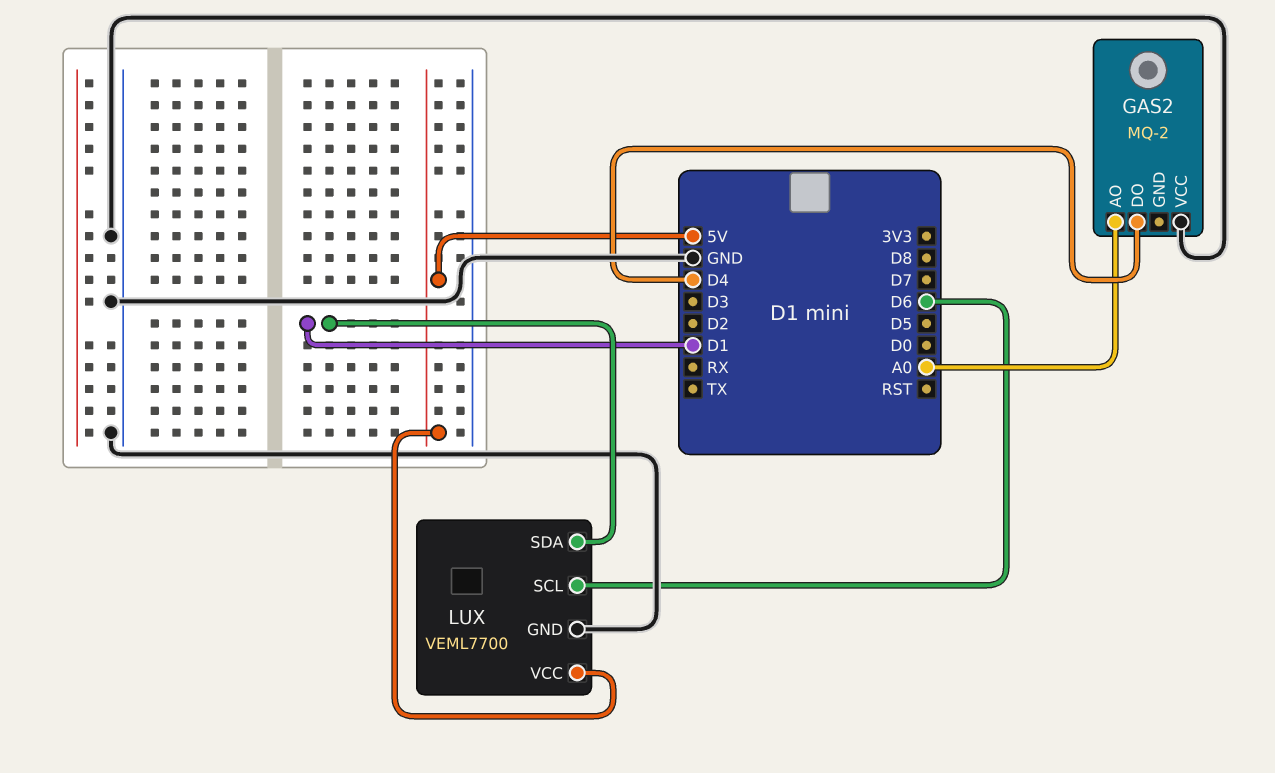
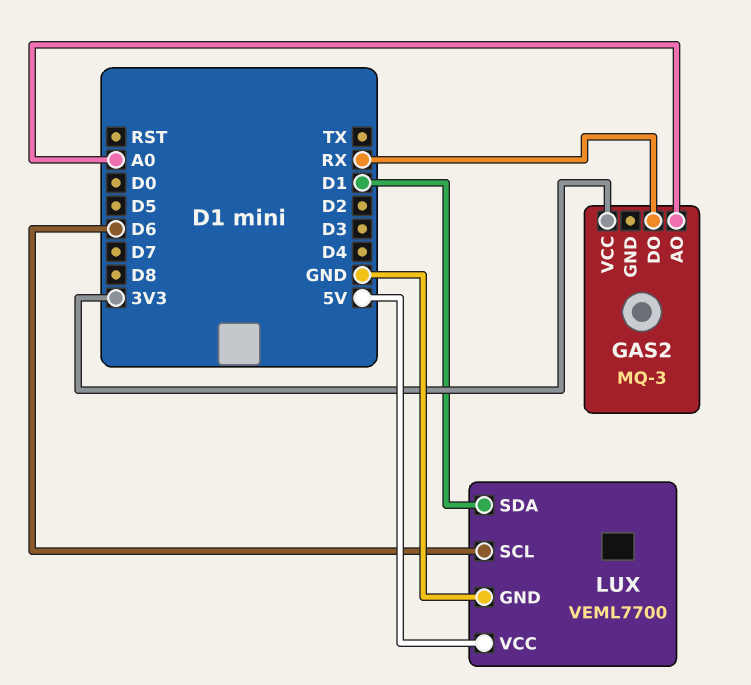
GAS2: MQ-2 -> MQ-3
GAS2 pin DO: D4 -> RX
GAS2 pin VCC: GND -> 3V3

